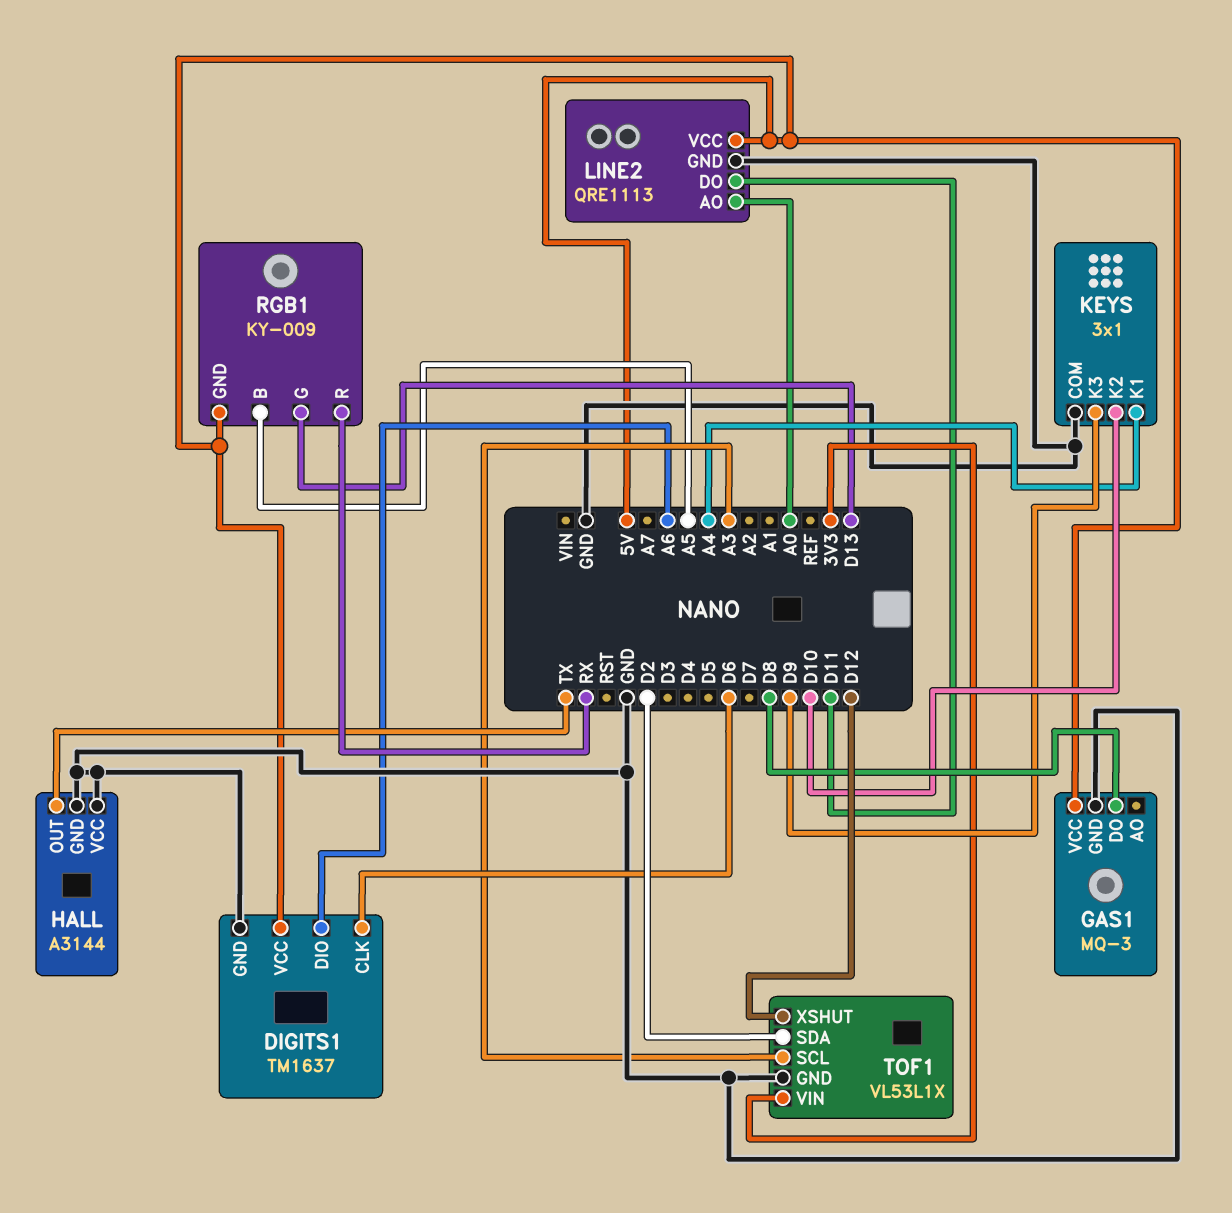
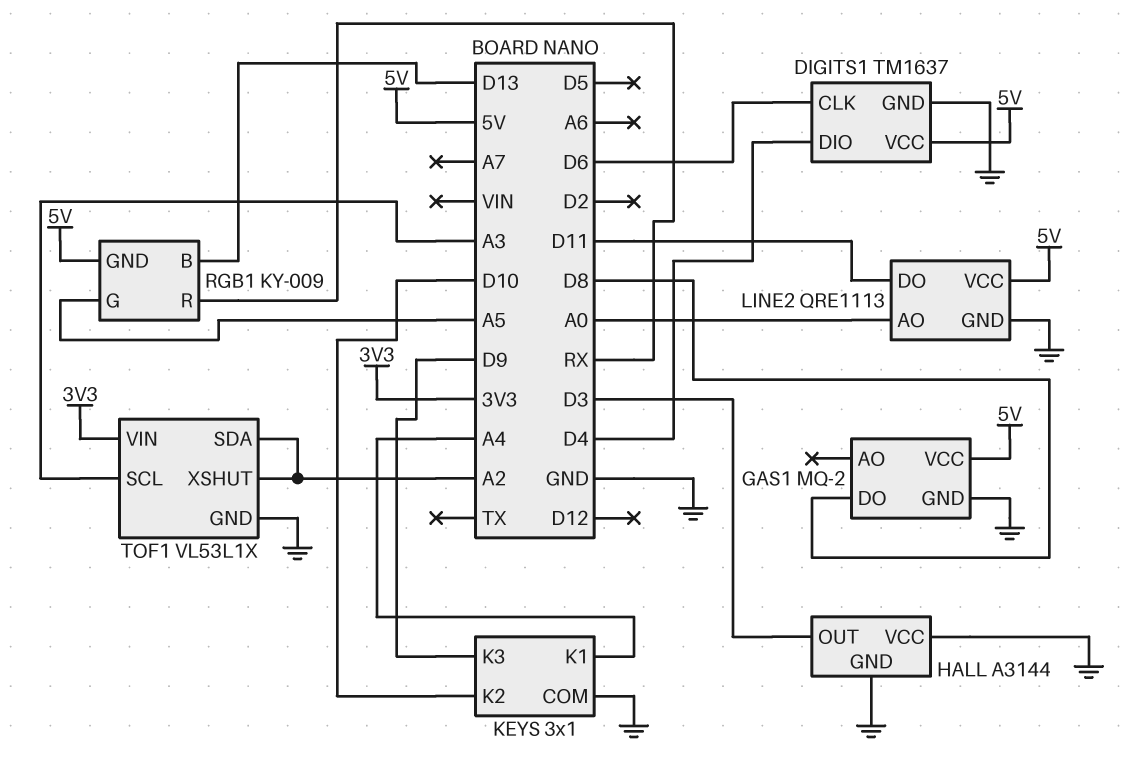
DIGITS1 pin DIO: A6 -> D4
GAS1: MQ-3 -> MQ-2
HALL pin OUT: TX -> D3
RGB1 pin B: A5 -> D13
RGB1 pin G: D13 -> A5
TOF1 pin SDA: D2 -> A2
TOF1 pin XSHUT: D12 -> A2

